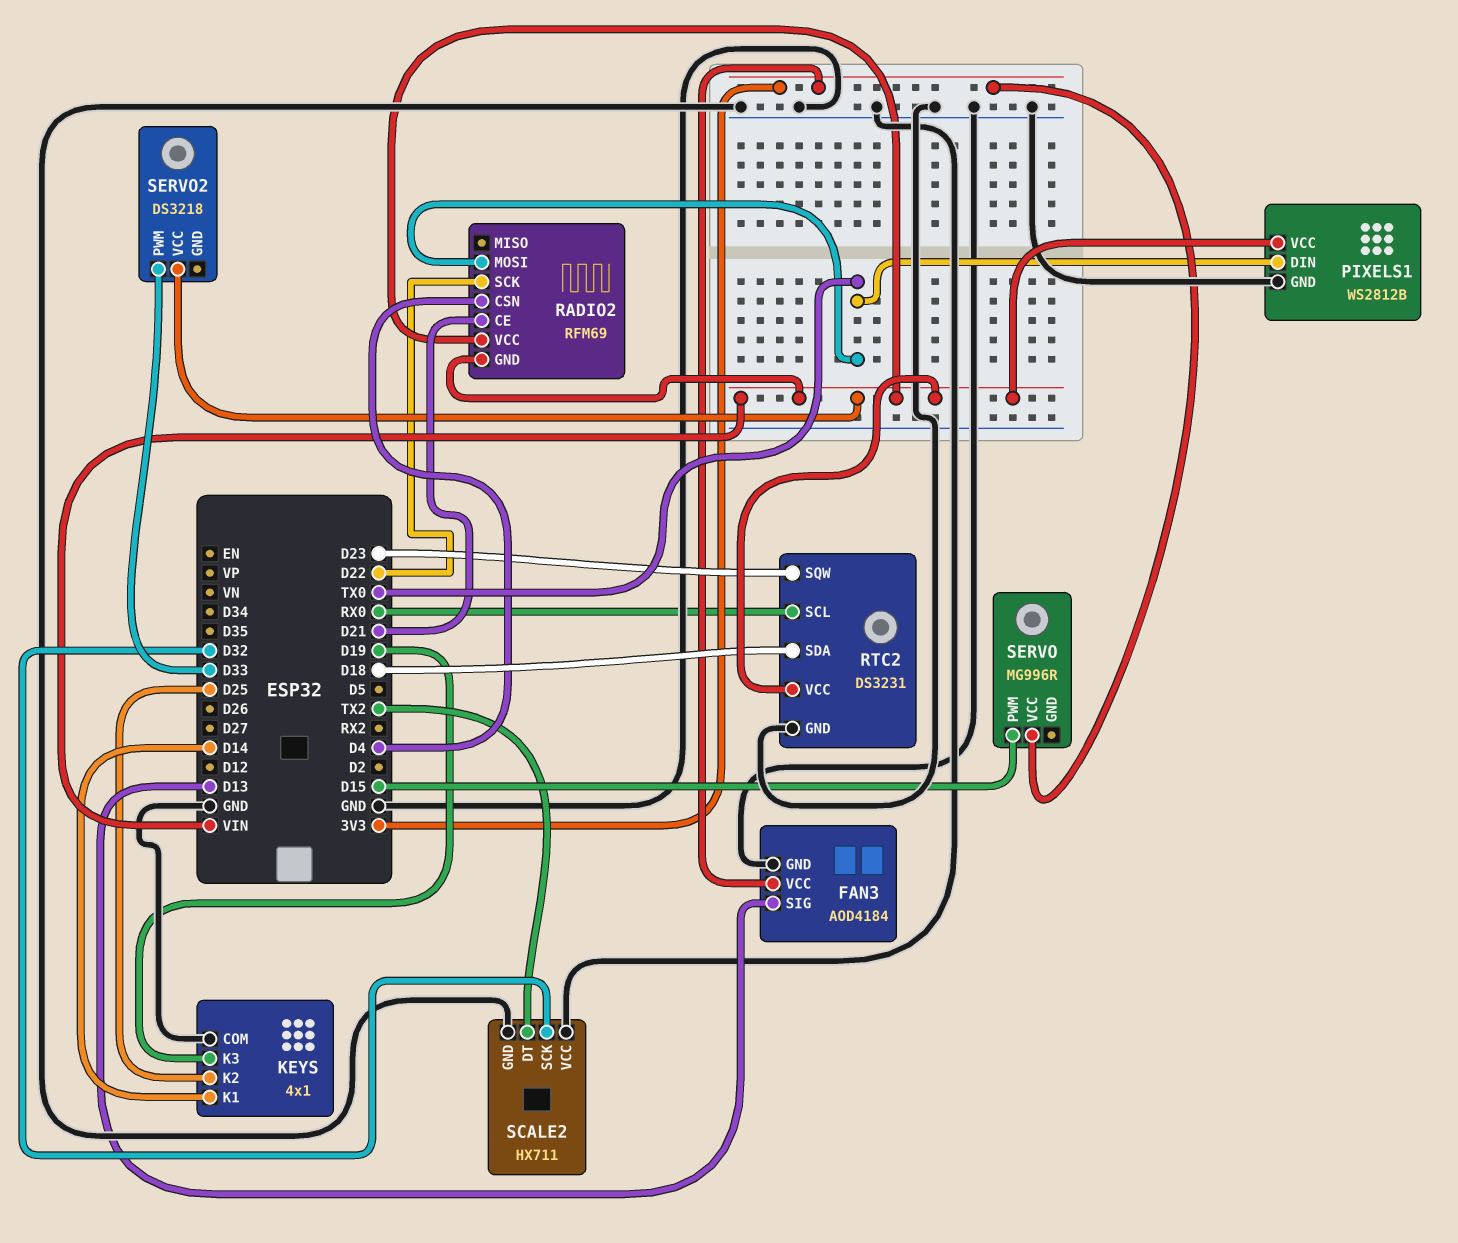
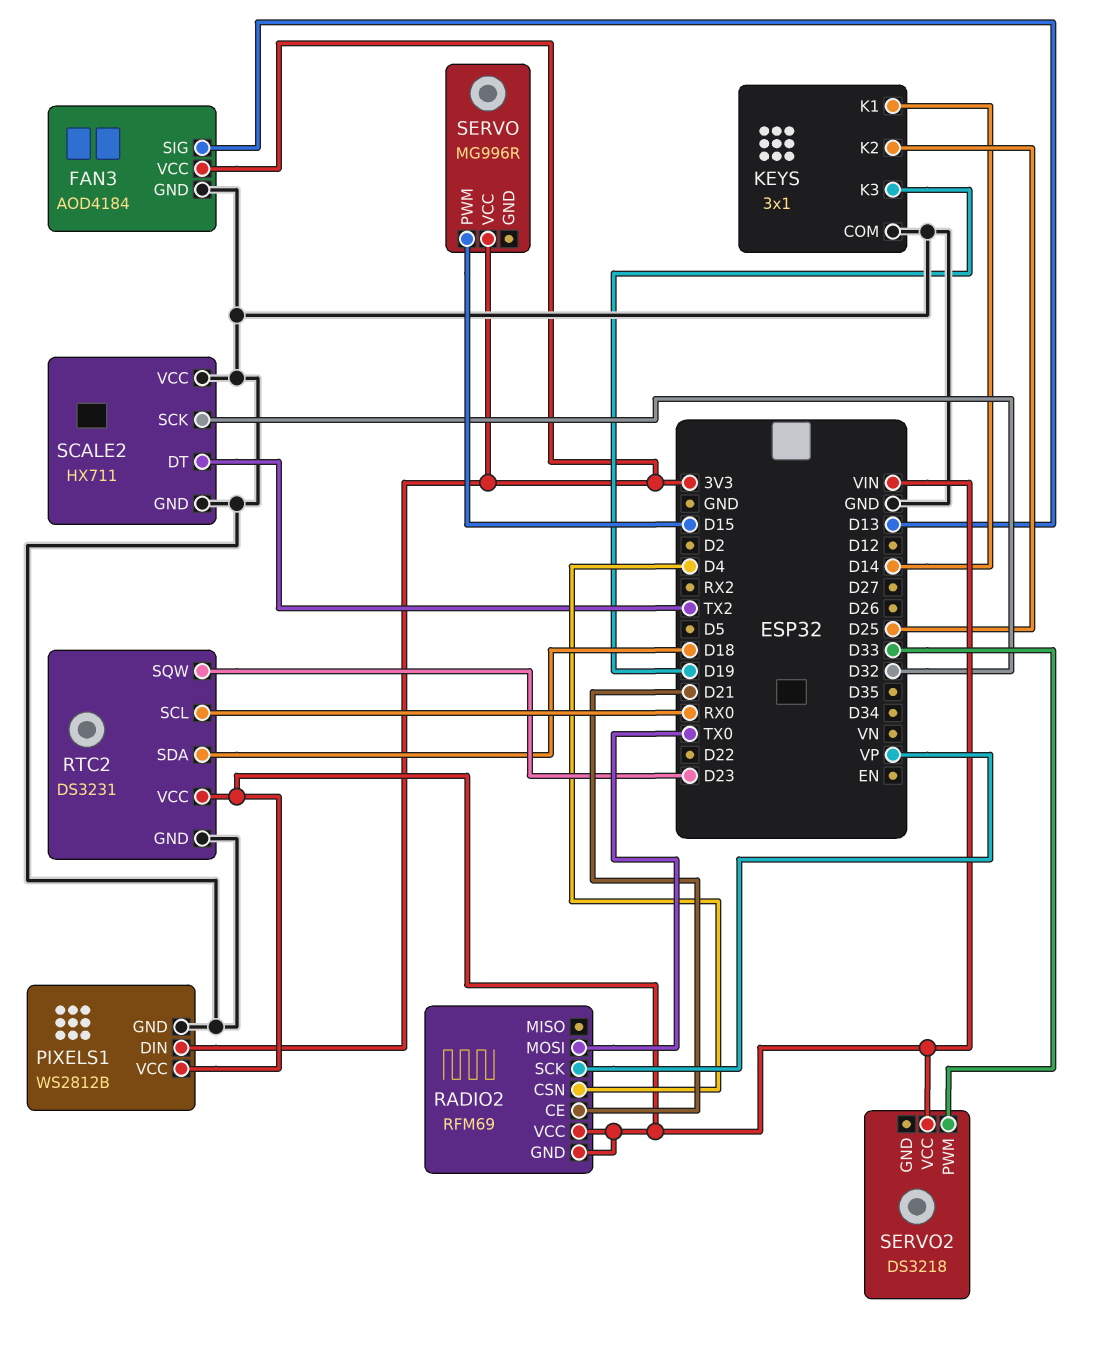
KEYS: 4x1 -> 3x1
PIXELS1 pin DIN: TX0 -> 3V3
RADIO2 pin SCK: D22 -> VP

